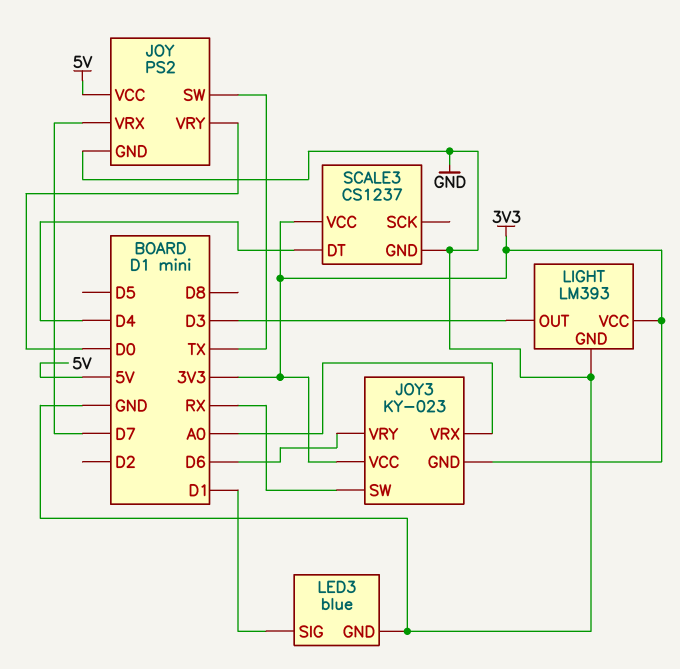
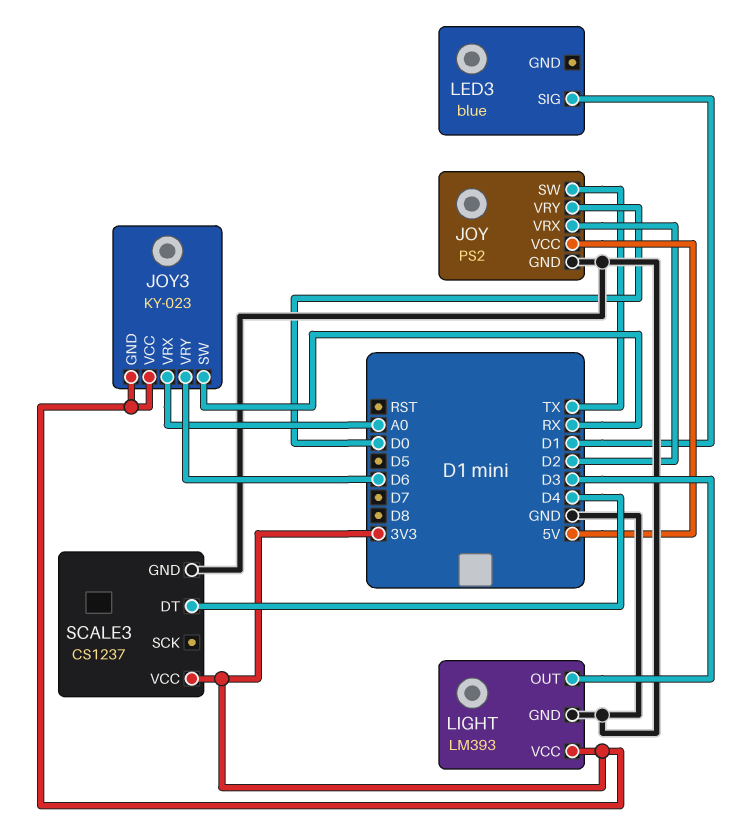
JOY pin VRX: D7 -> D2
LED3 pin GND: GND -> none

